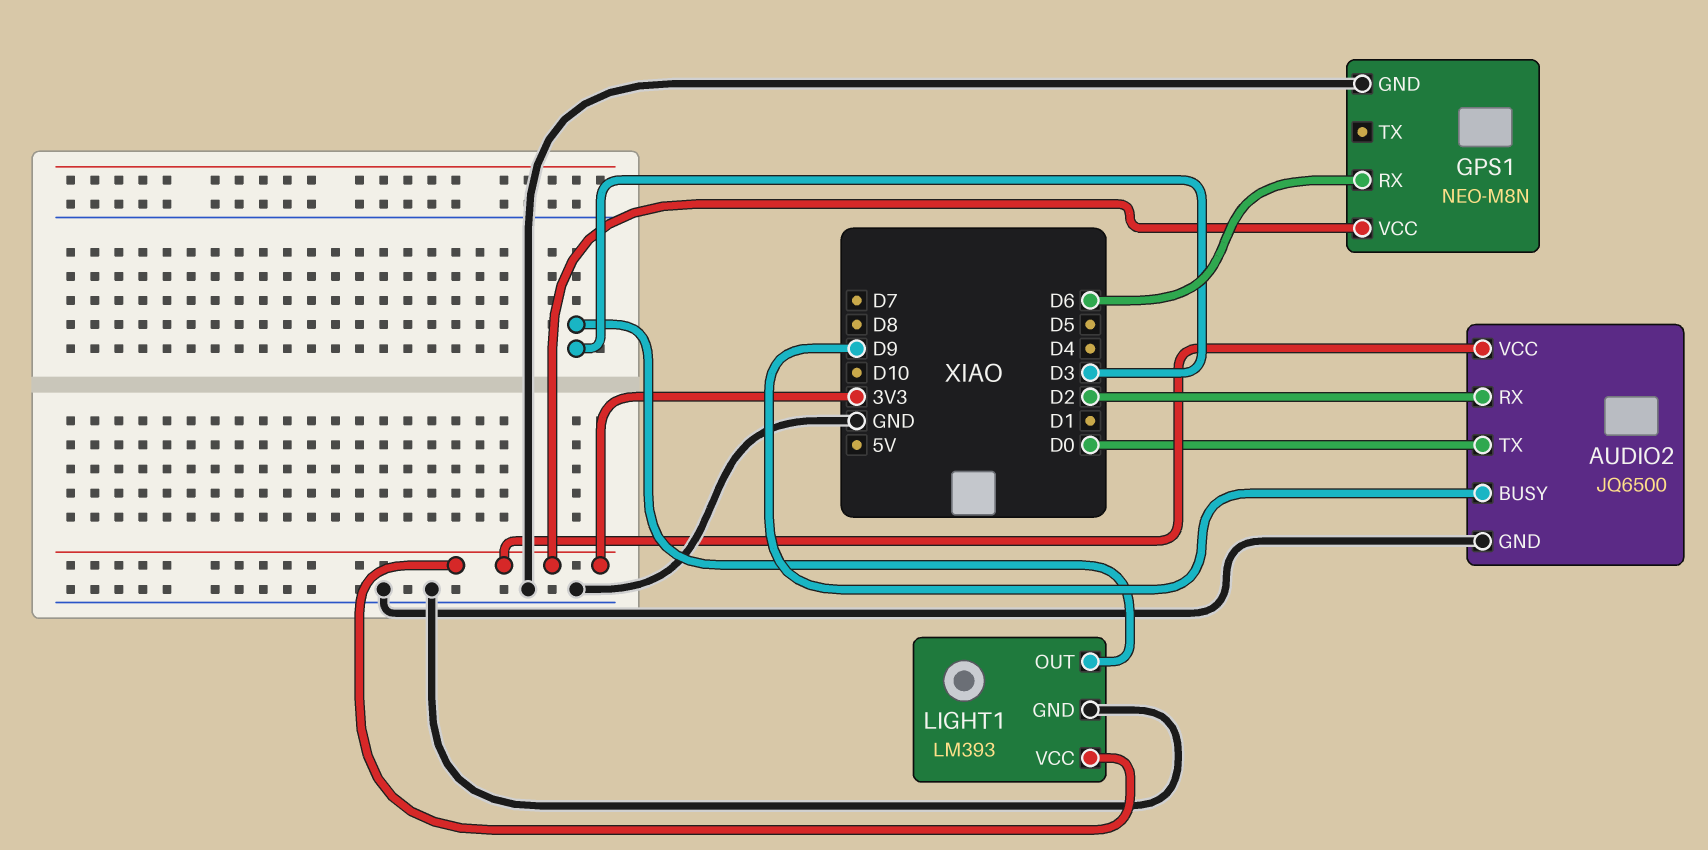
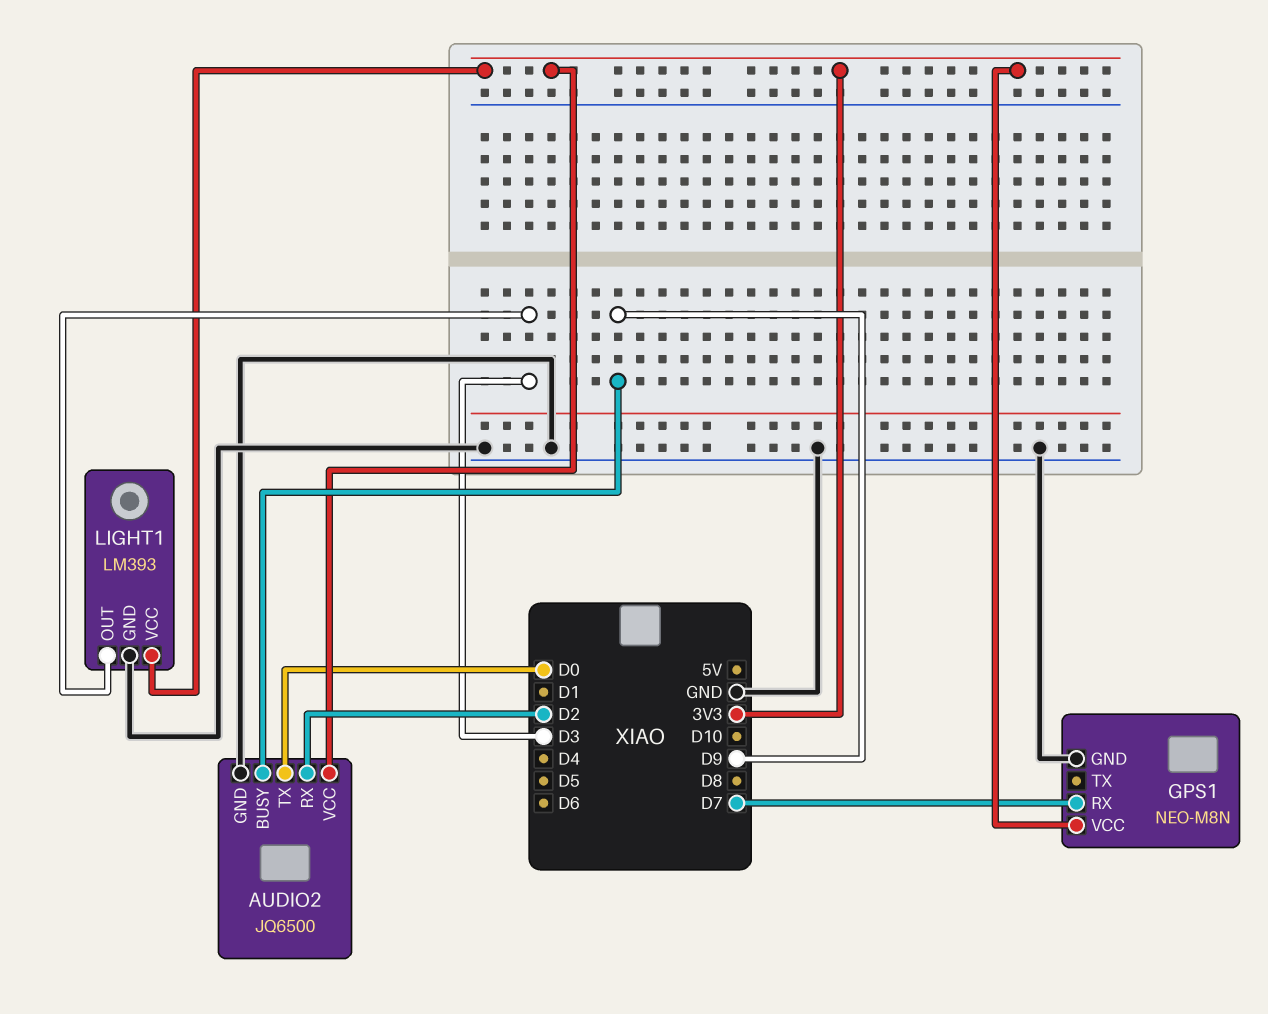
GPS1 pin RX: D6 -> D7

